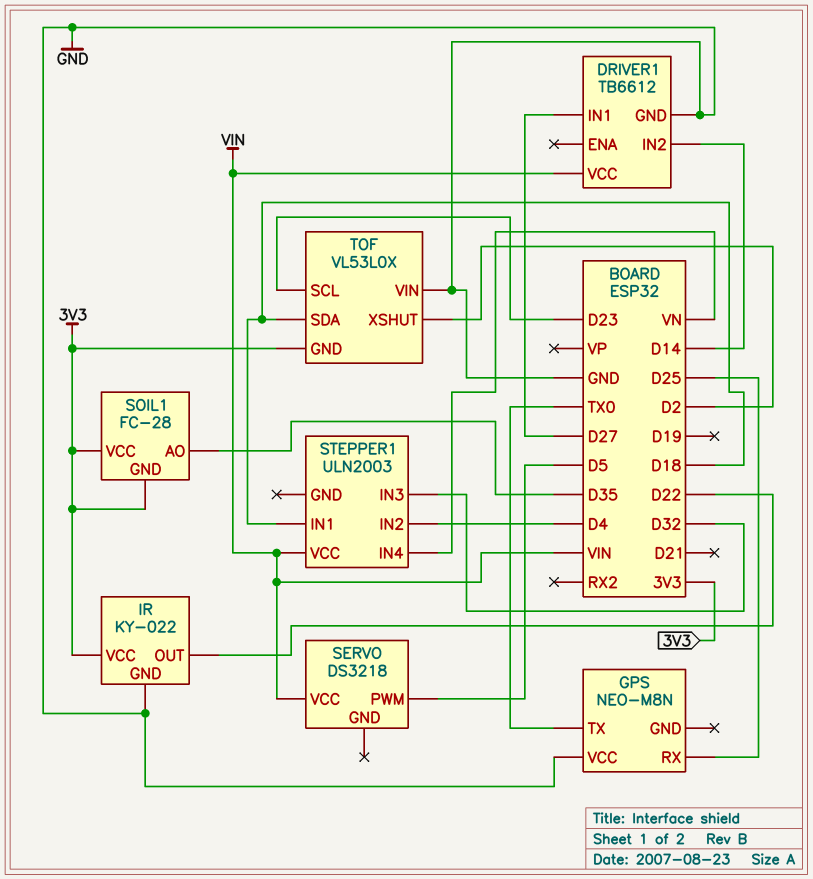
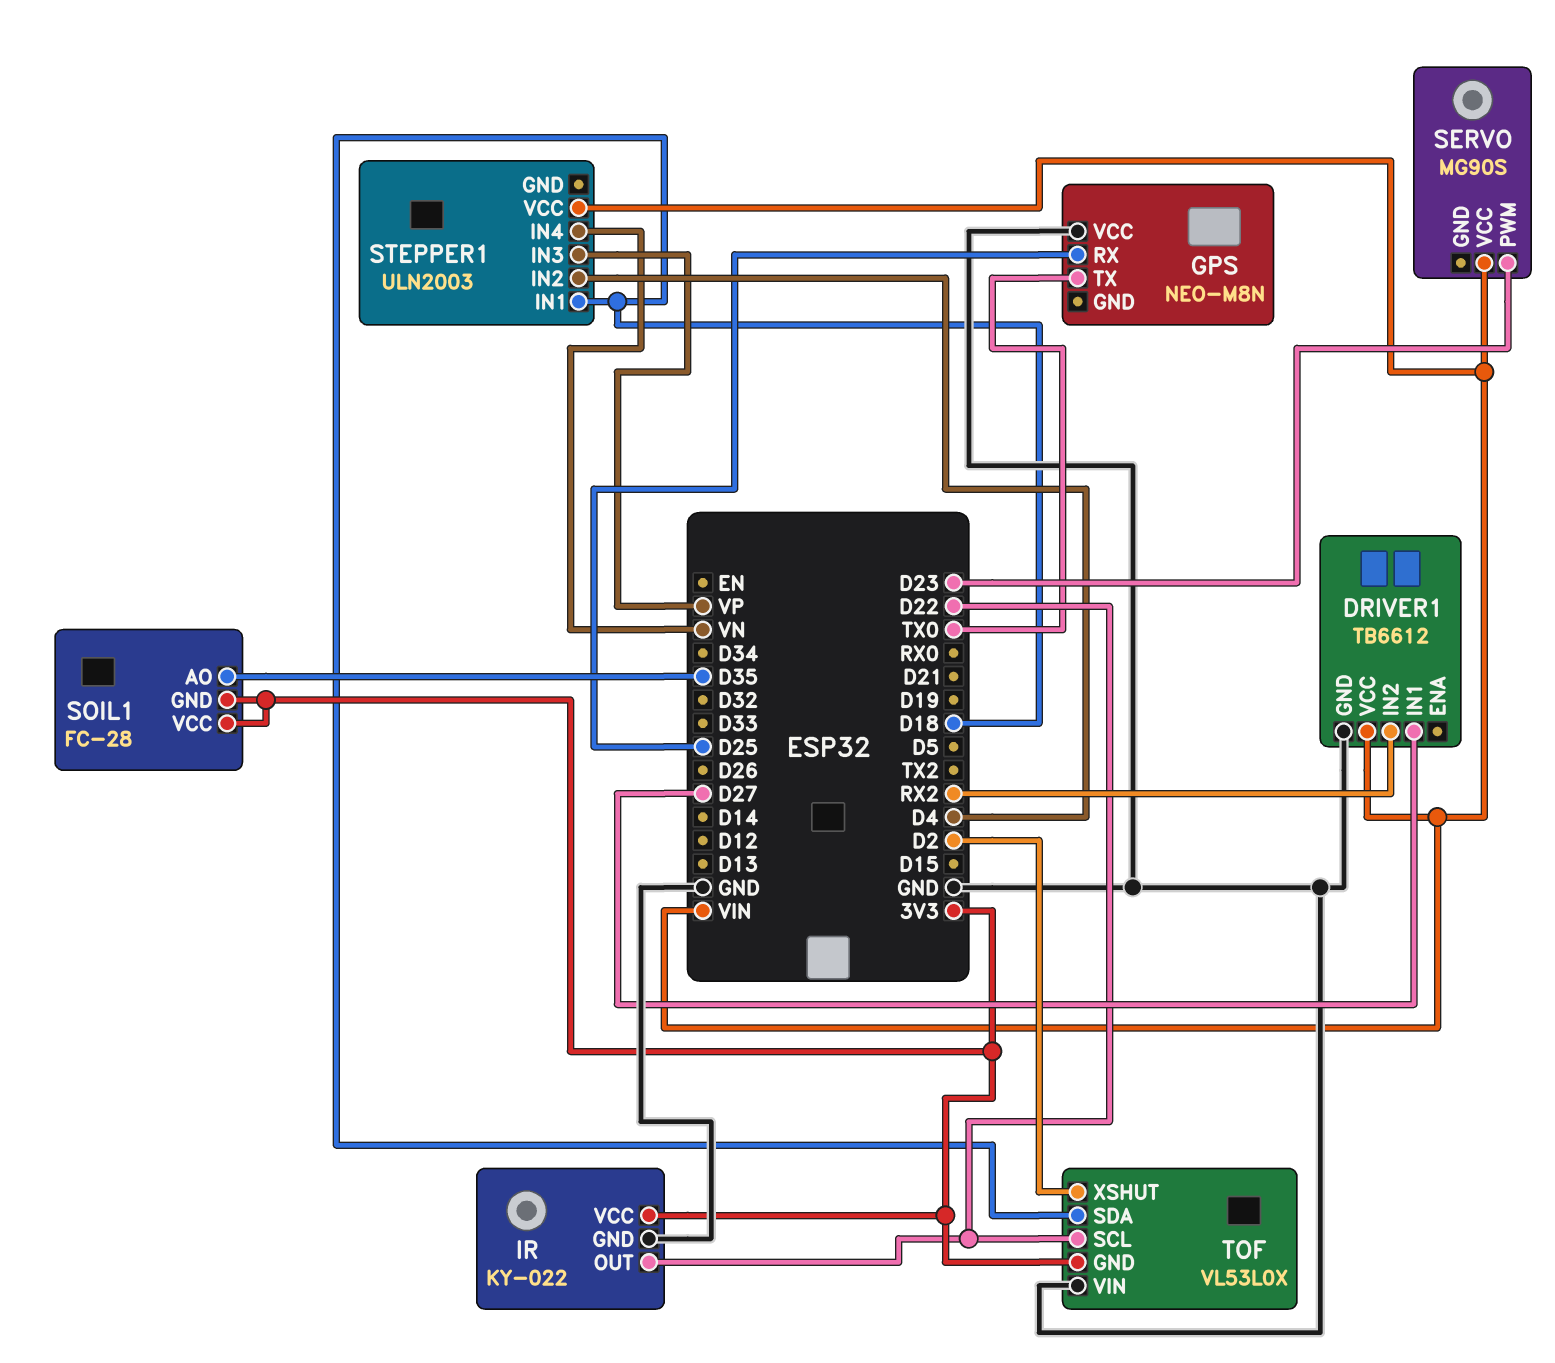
DRIVER1 pin IN2: D14 -> RX2
SERVO: DS3218 -> MG90S
SERVO pin PWM: D5 -> D23
STEPPER1 pin IN3: D32 -> VP
TOF pin SCL: D23 -> D22

